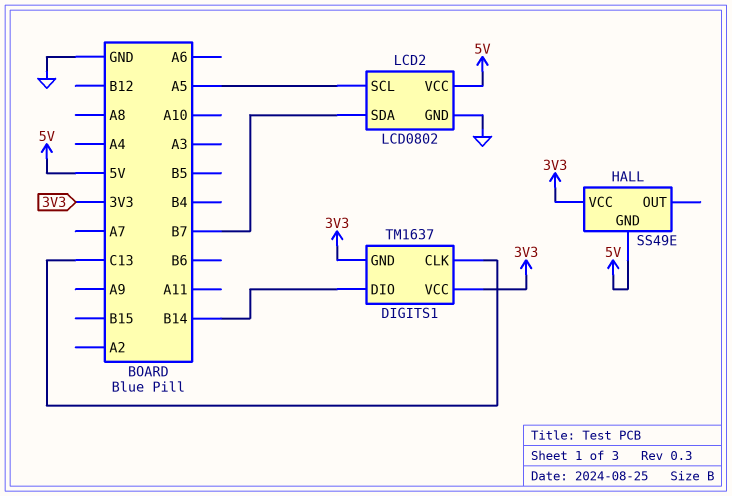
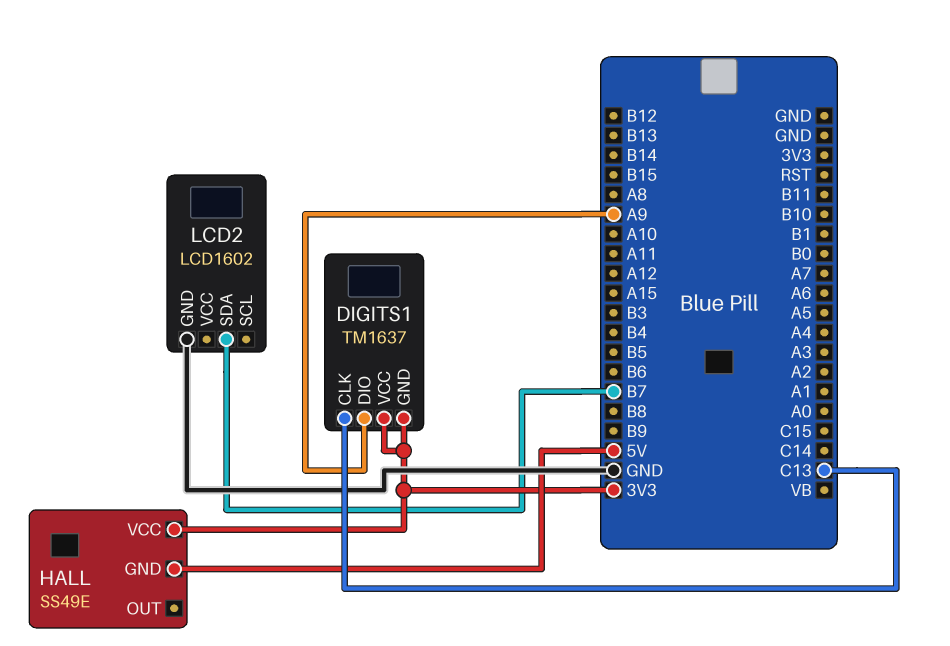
DIGITS1 pin DIO: B14 -> A9
LCD2: LCD0802 -> LCD1602
LCD2 pin SCL: A5 -> none
LCD2 pin VCC: 5V -> none

